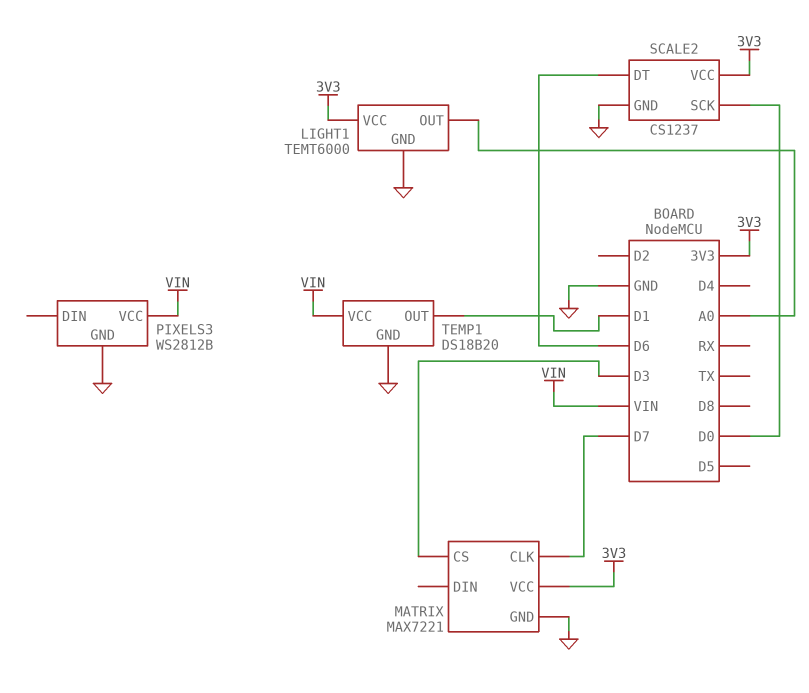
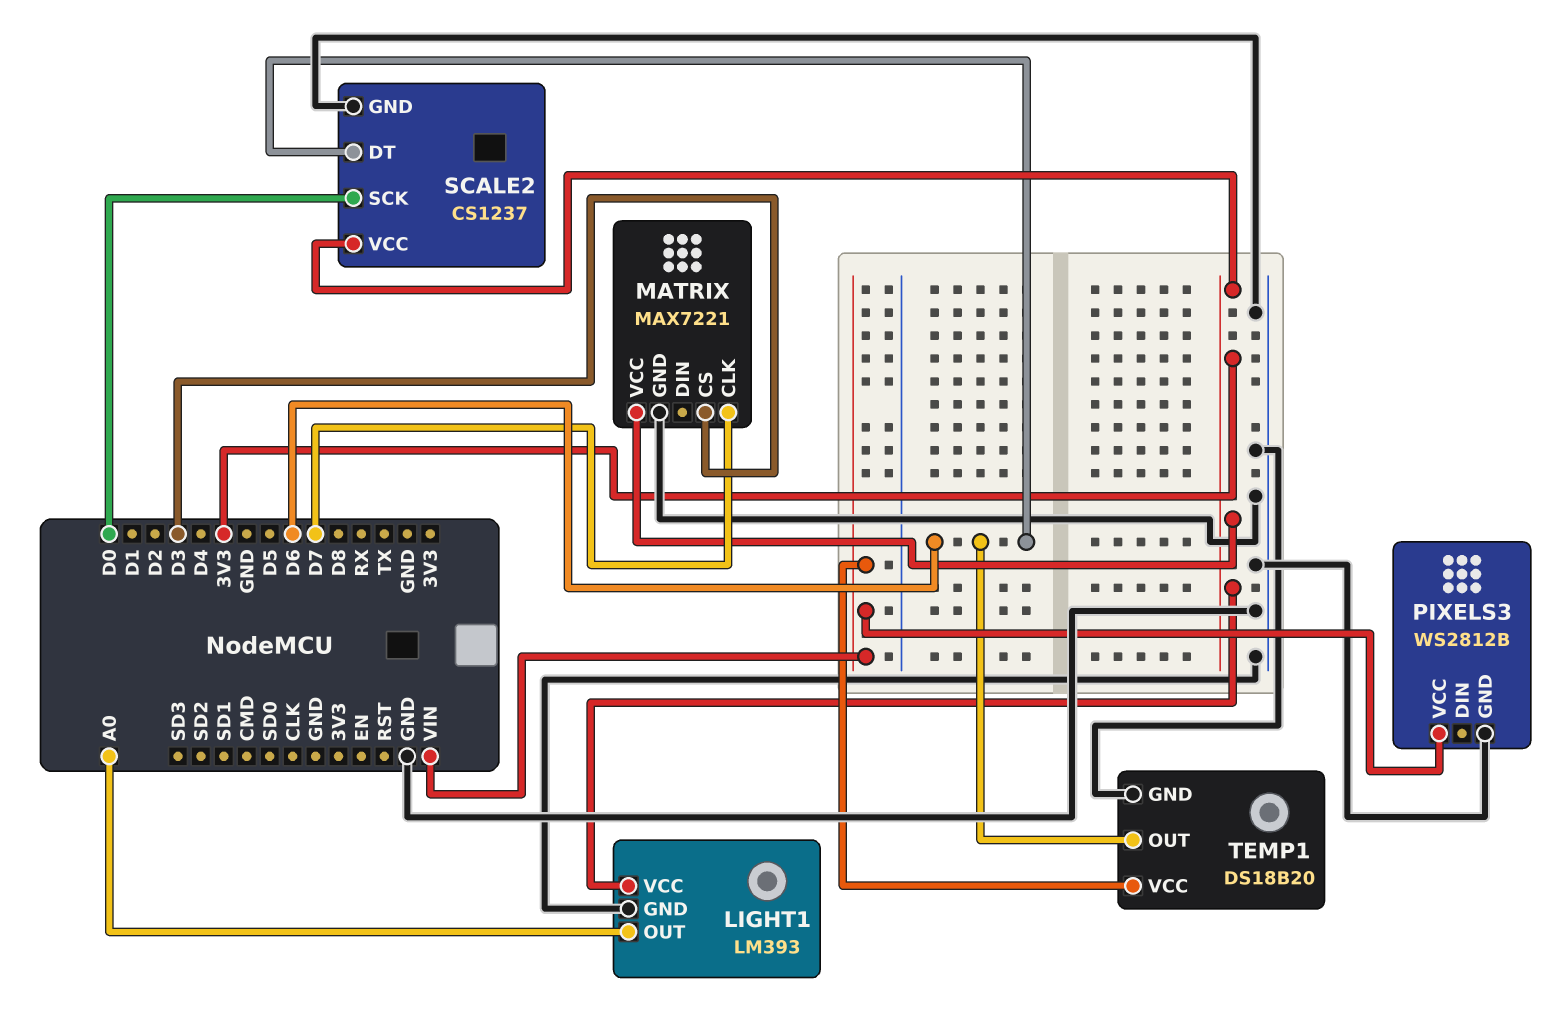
LIGHT1: TEMT6000 -> LM393
TEMP1 pin OUT: D1 -> D6

